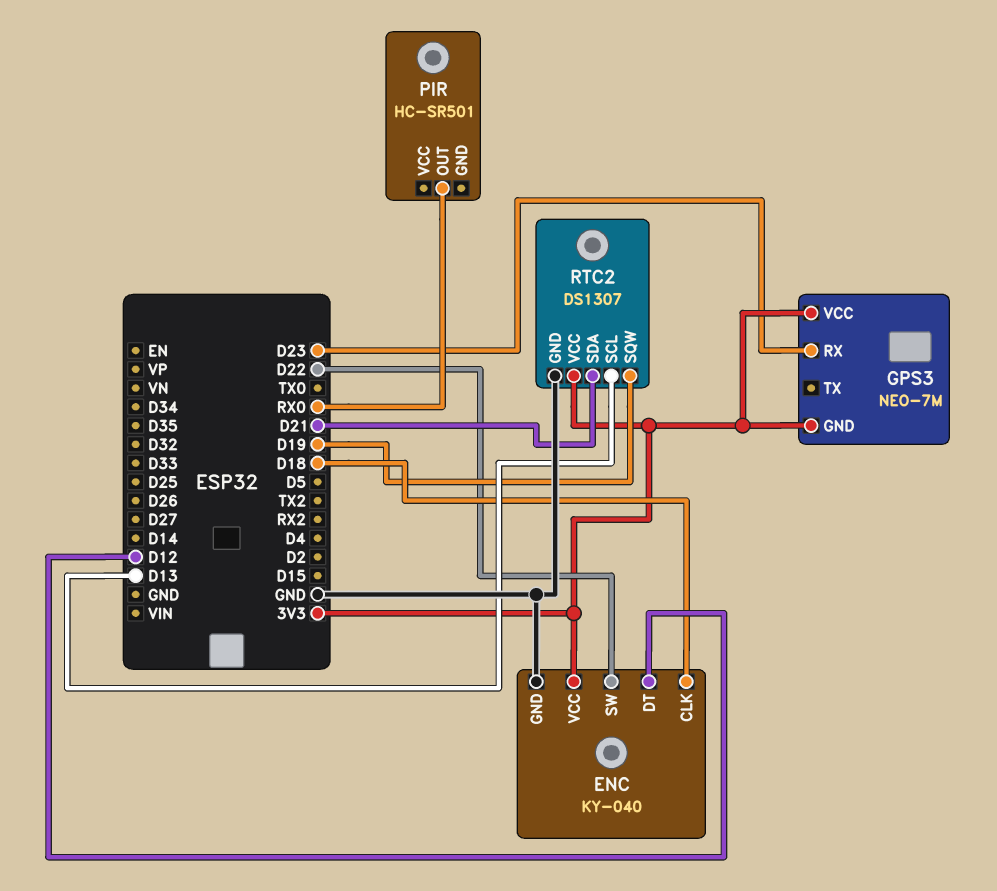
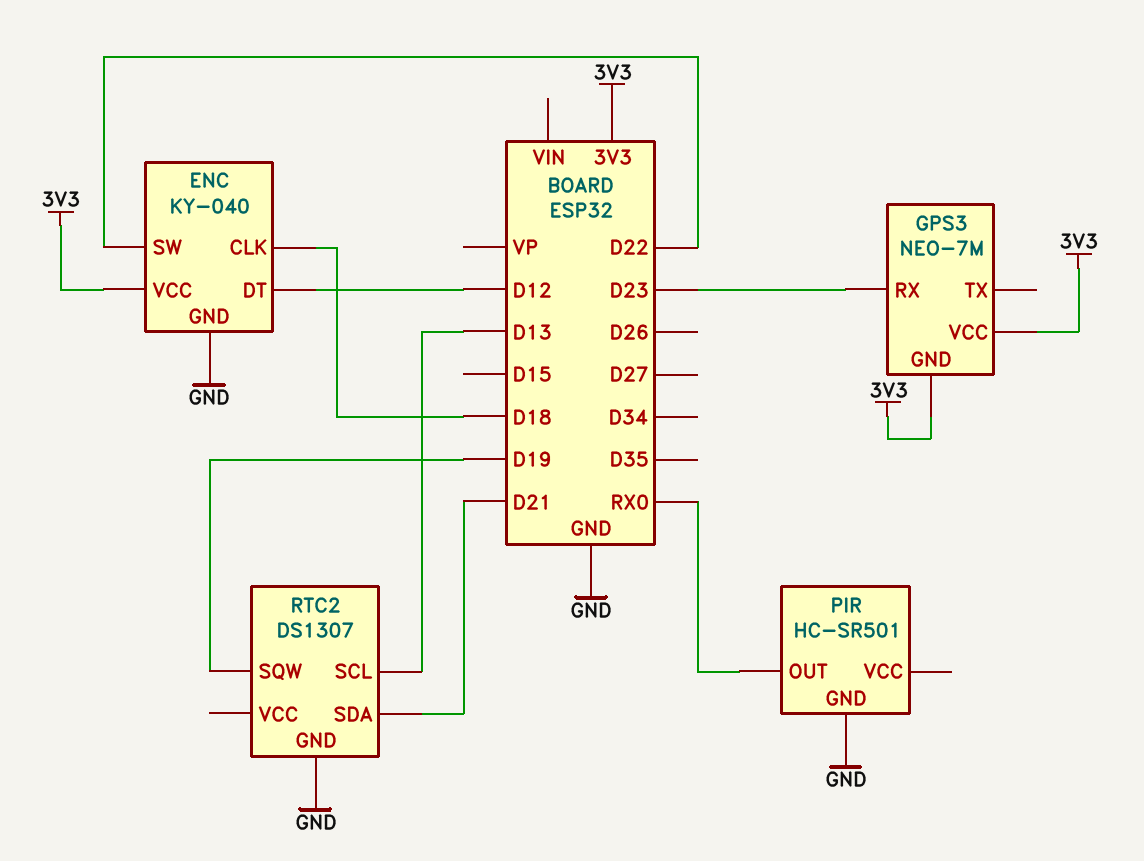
PIR pin GND: none -> GND
RTC2 pin VCC: 3V3 -> none

